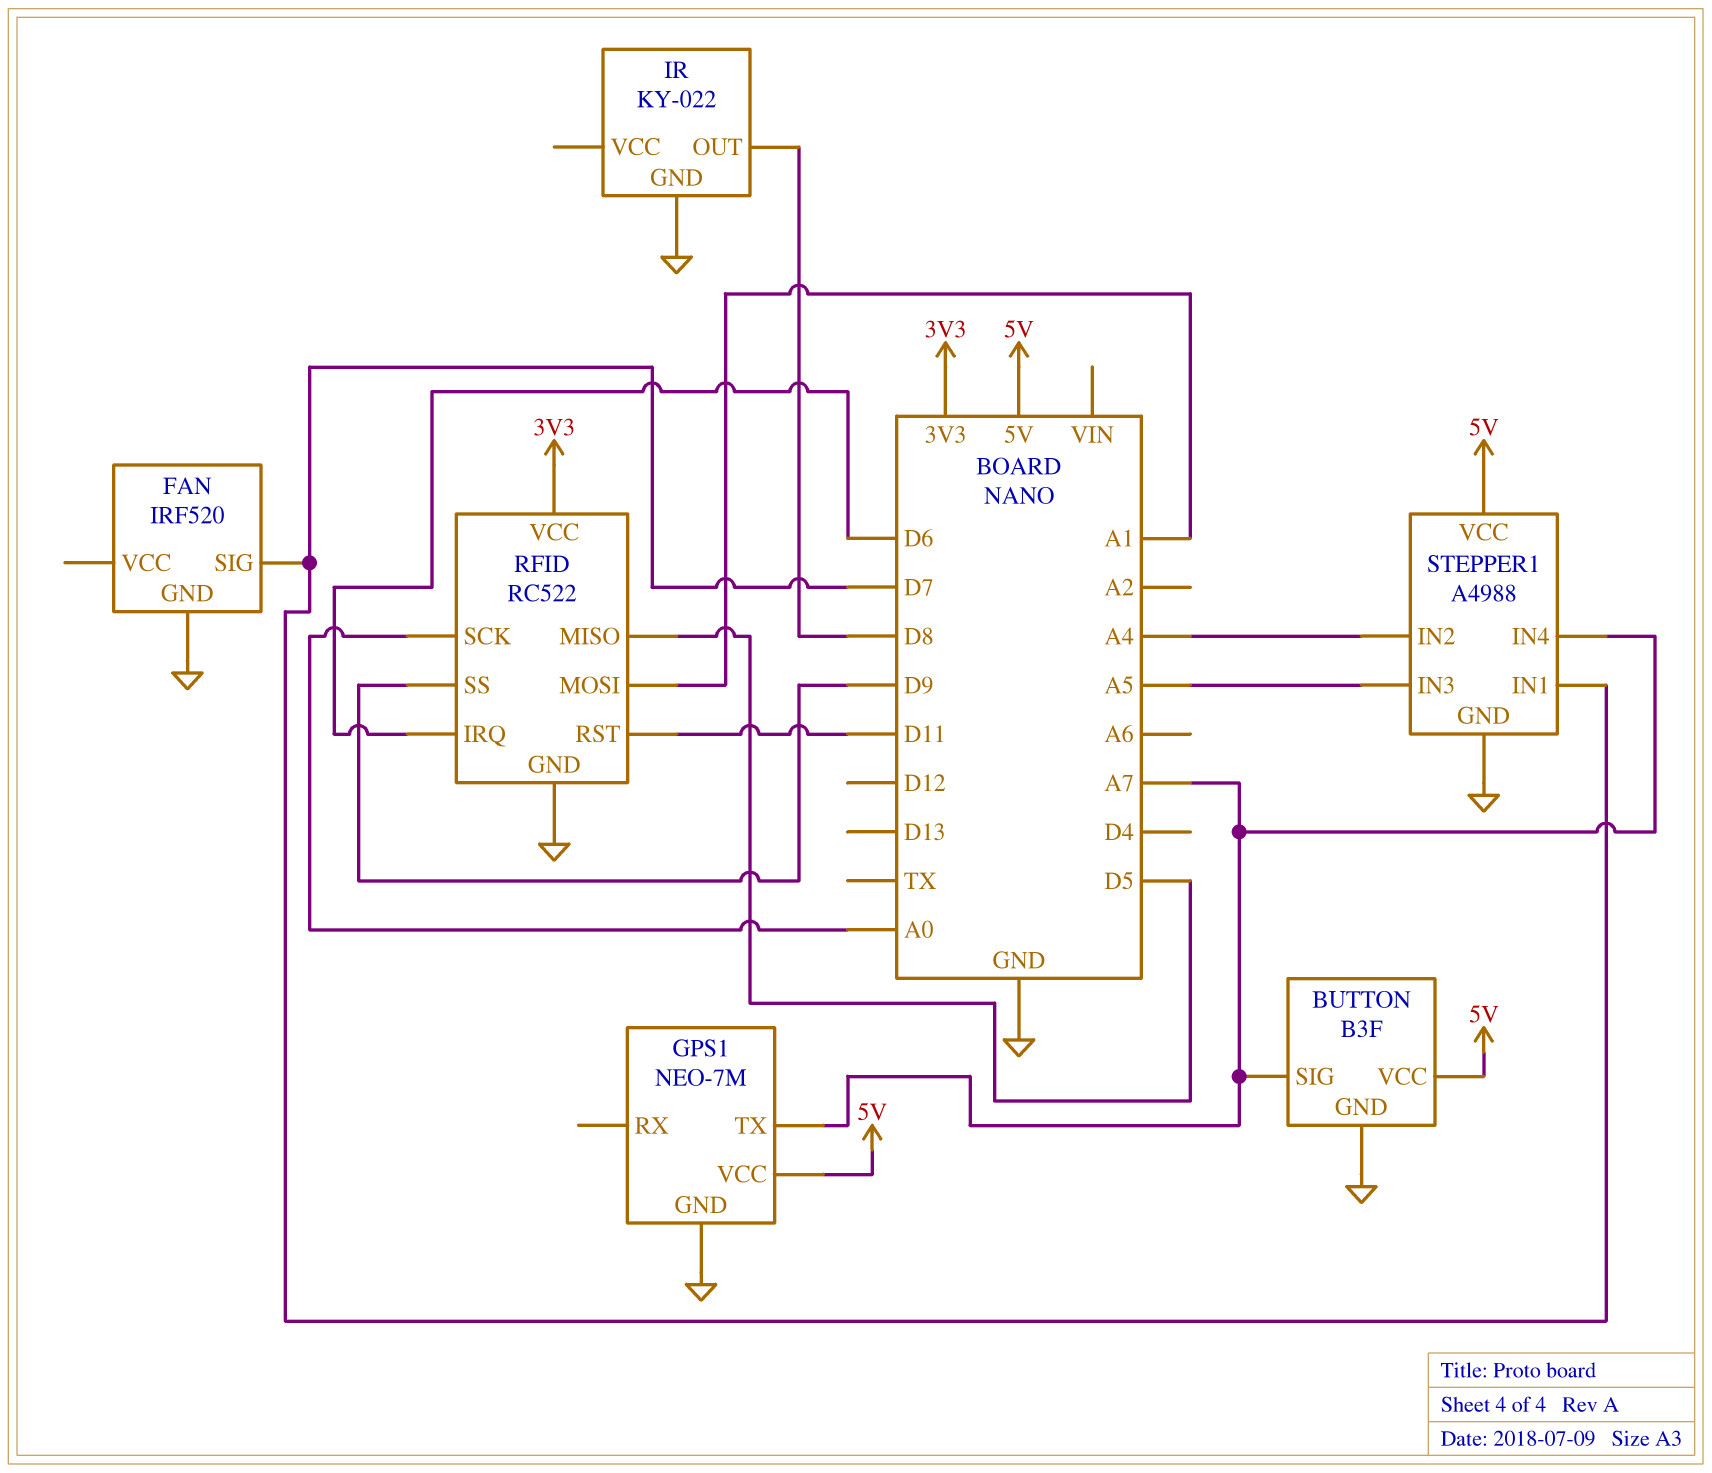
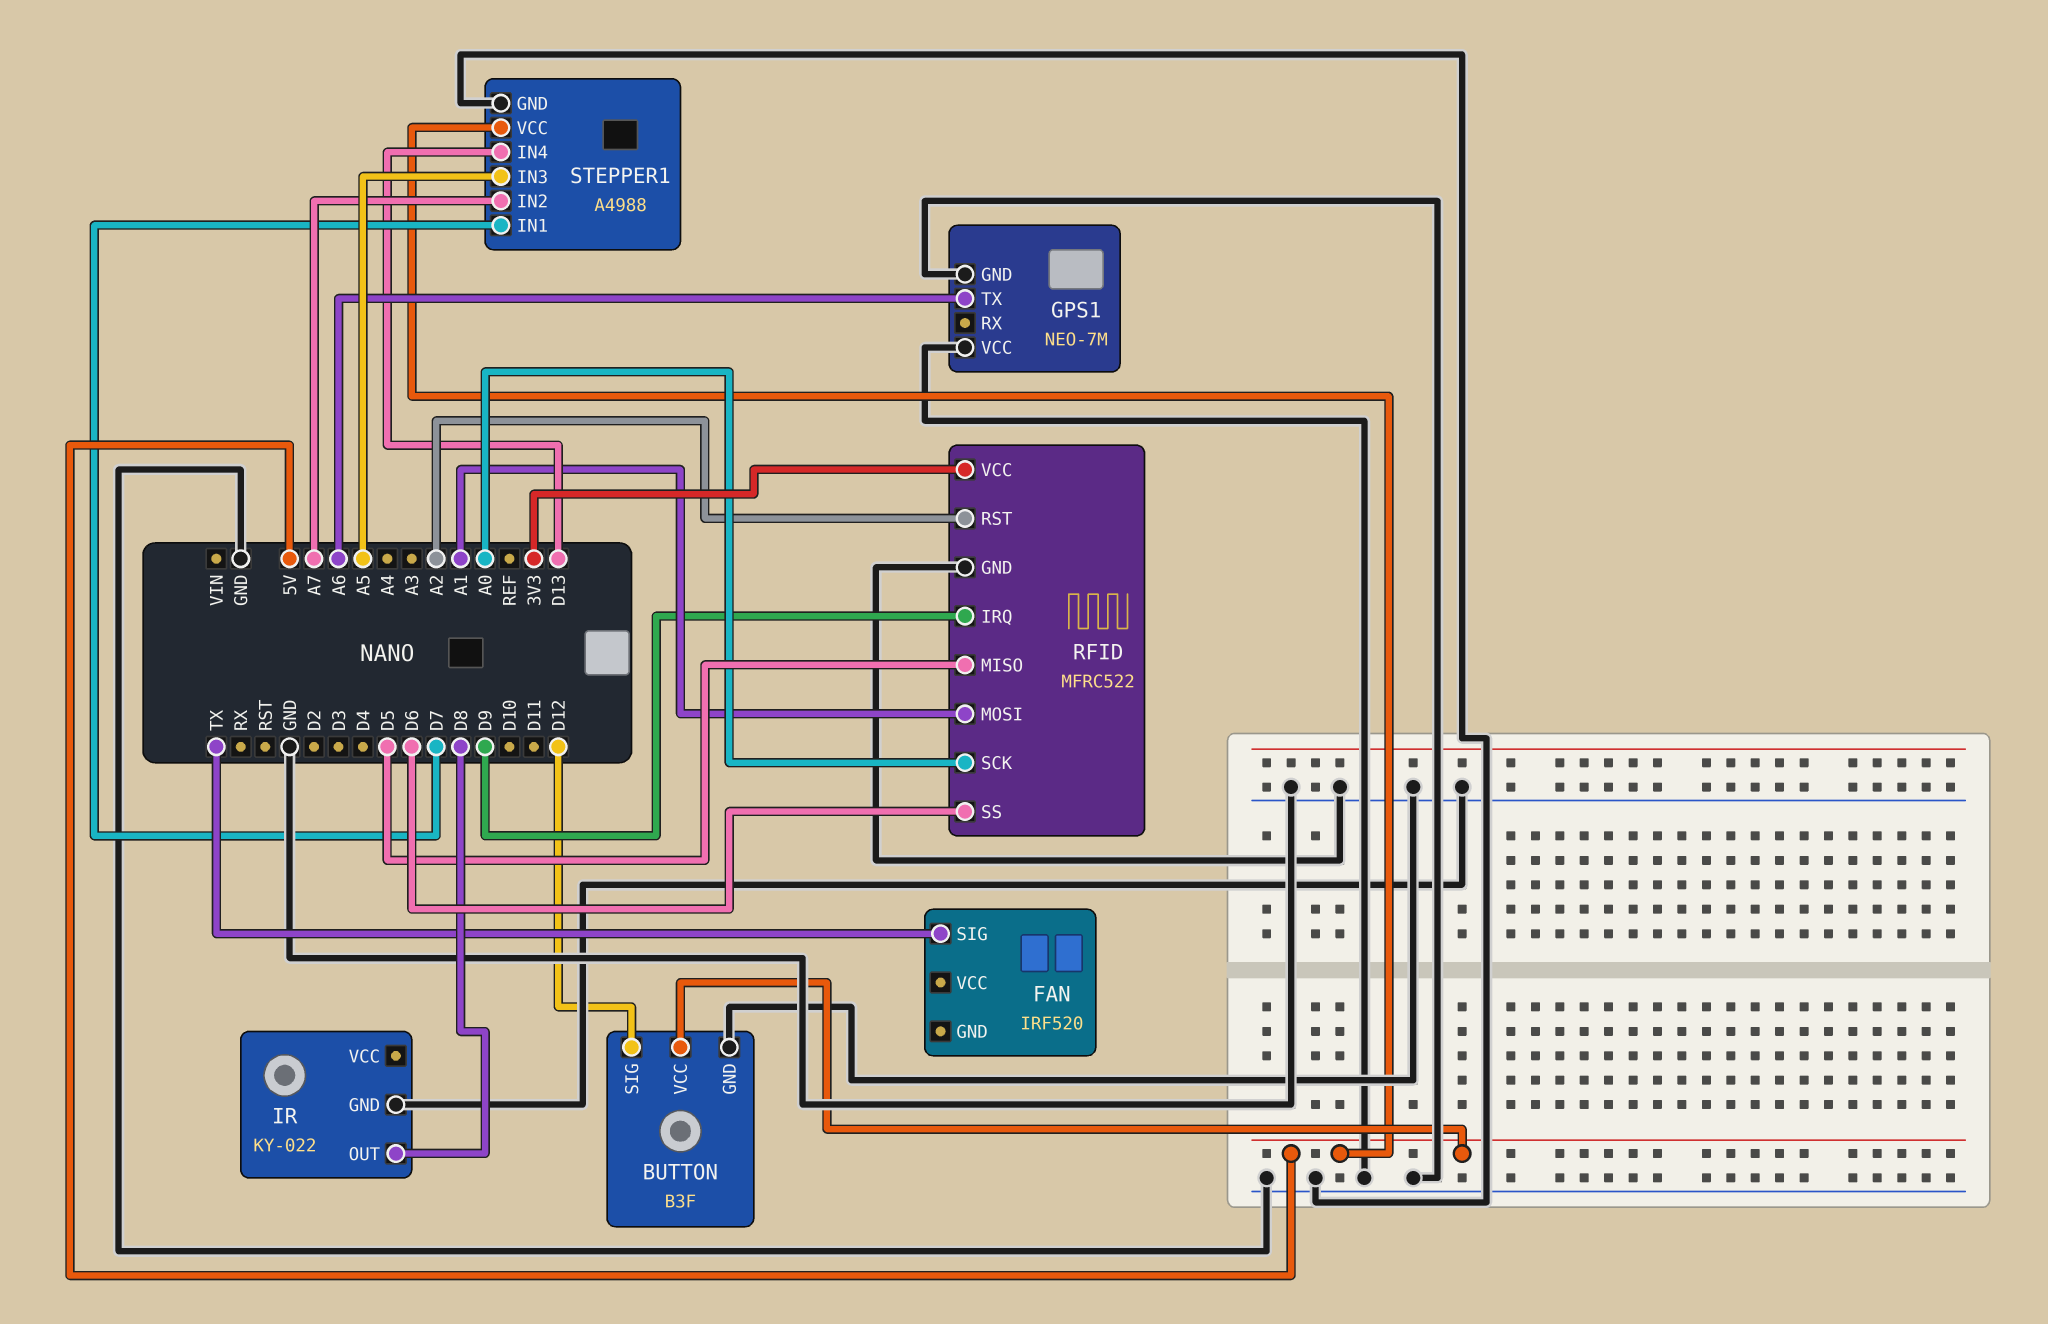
BUTTON pin SIG: A7 -> D12
FAN pin GND: GND -> none
FAN pin SIG: D7 -> TX
GPS1 pin TX: A7 -> A6
GPS1 pin VCC: 5V -> GND
RFID: RC522 -> MFRC522
RFID pin IRQ: D6 -> D9
RFID pin RST: D11 -> A2
RFID pin SS: D9 -> D6
STEPPER1 pin IN2: A4 -> A7
STEPPER1 pin IN4: A7 -> D13

